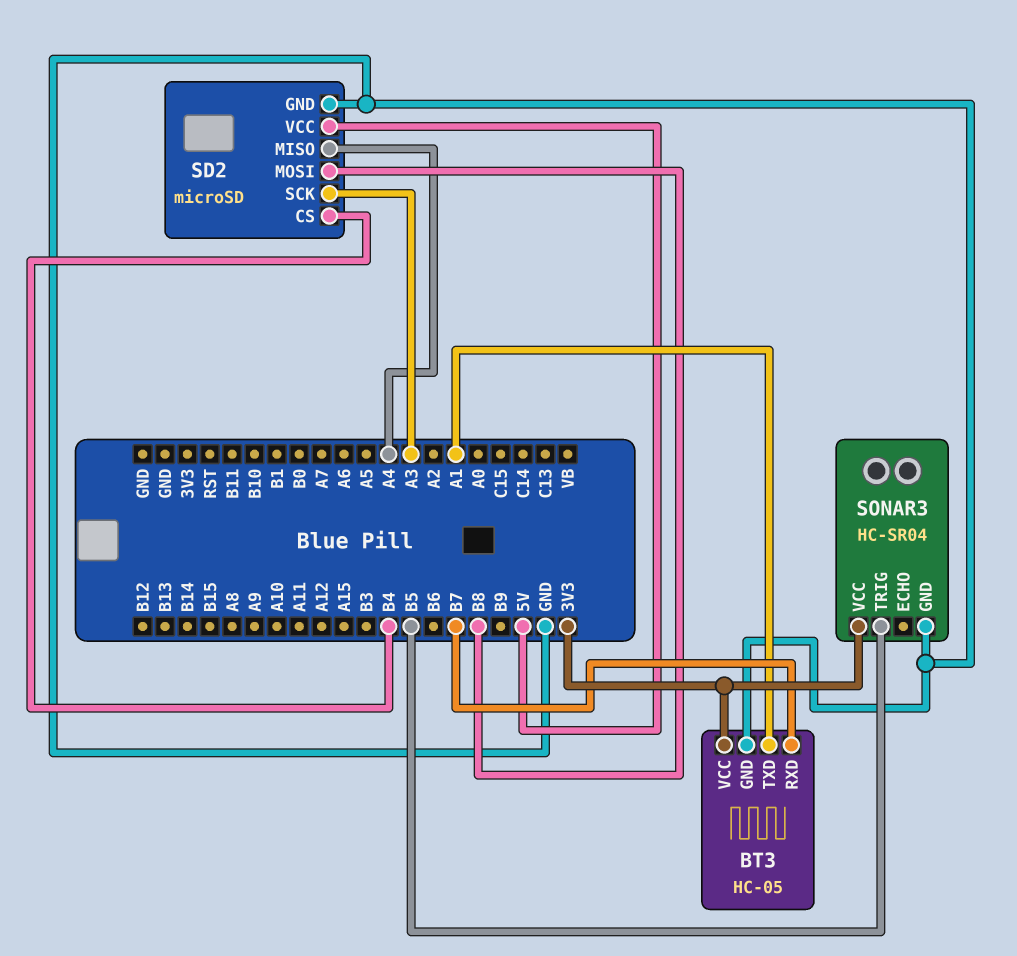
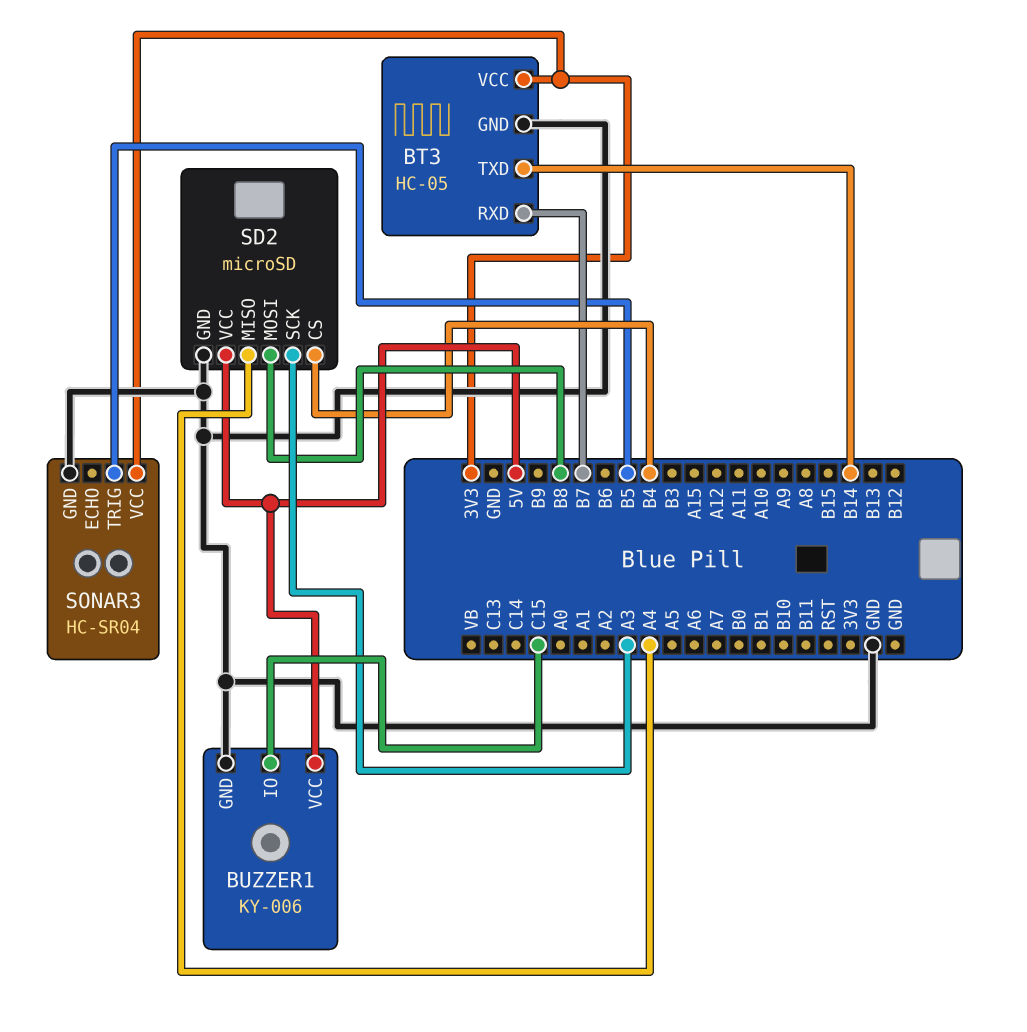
BT3 pin TXD: A1 -> B14
BUZZER1: none -> KY-006
BUZZER1 pin GND: none -> GND
BUZZER1 pin IO: none -> C15
BUZZER1 pin VCC: none -> 5V

